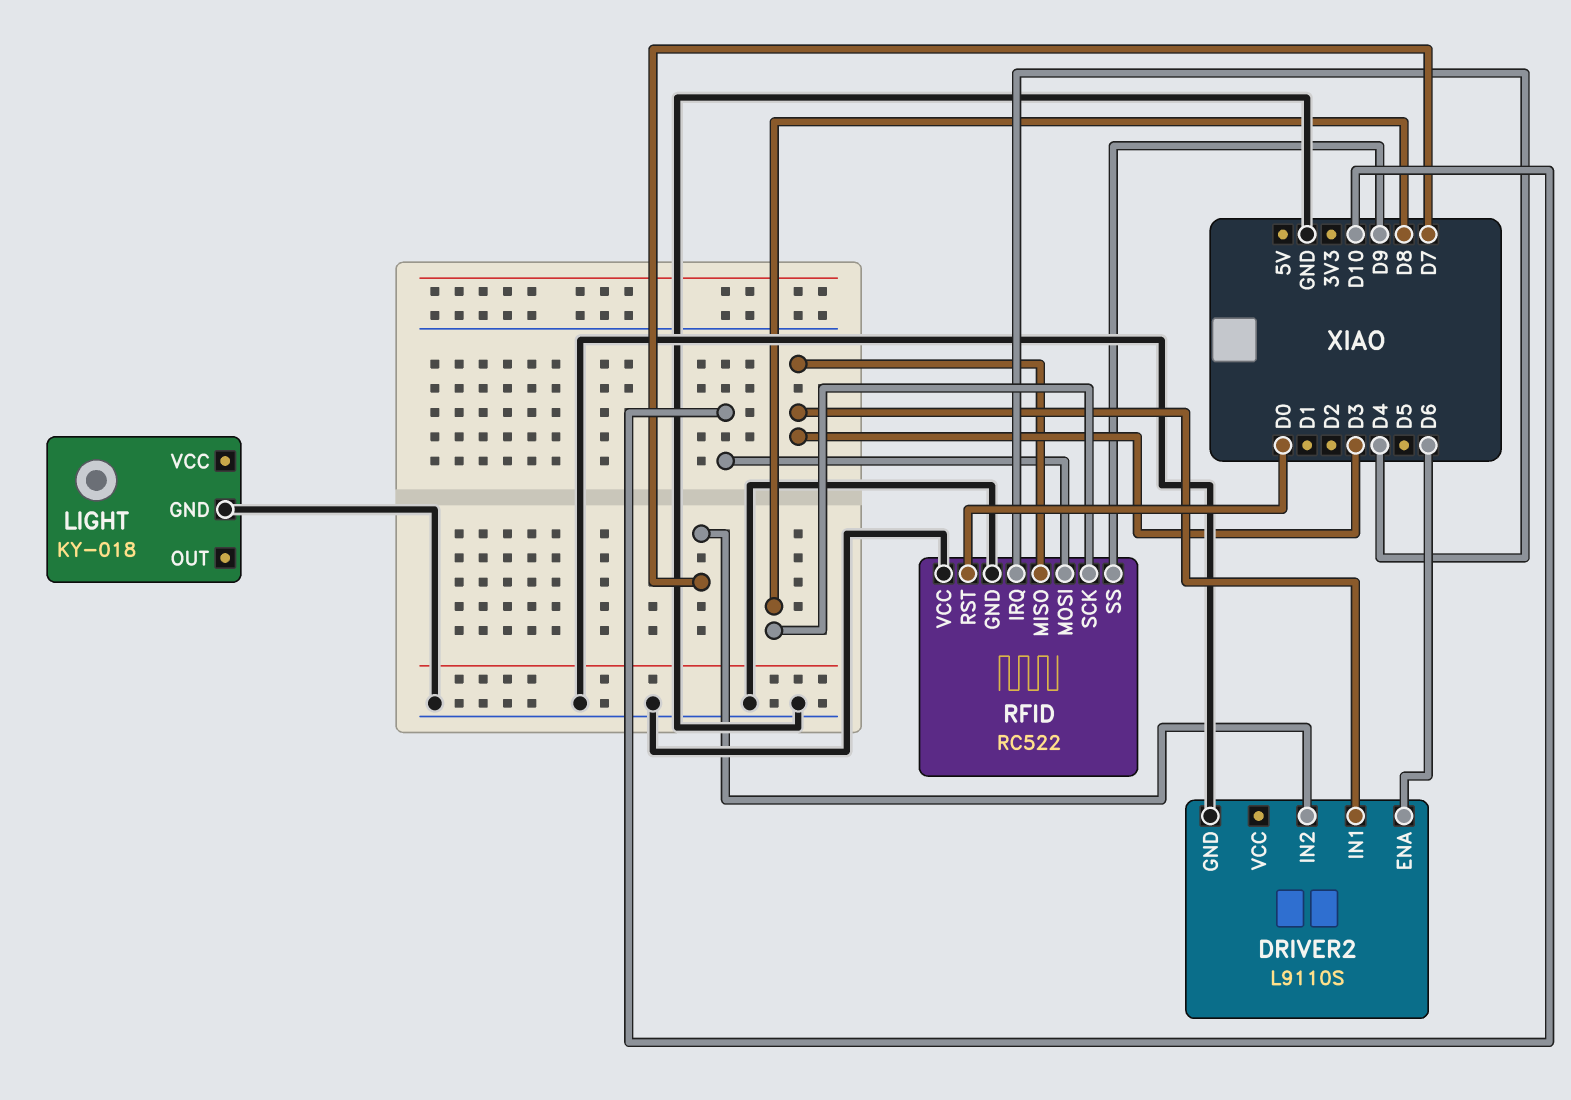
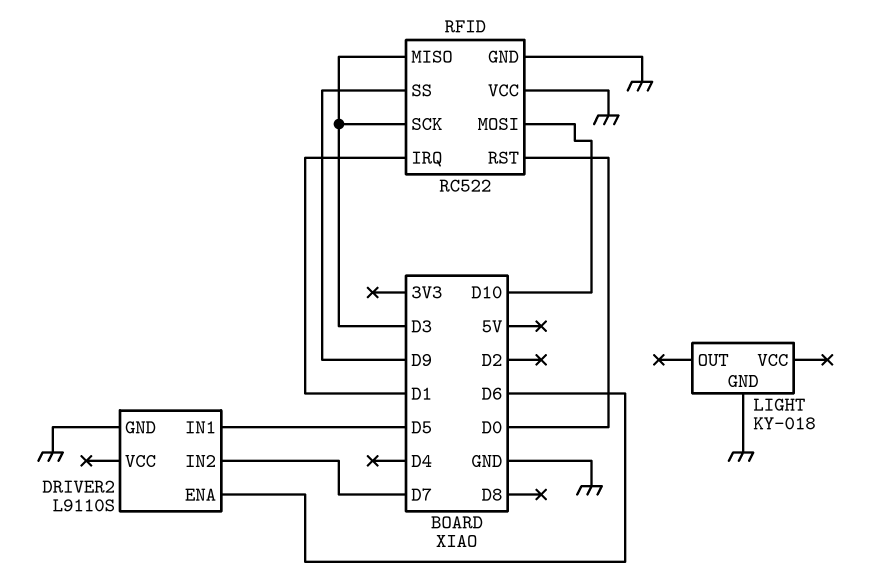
DRIVER2 pin IN1: D3 -> D5
RFID pin IRQ: D4 -> D1
RFID pin SCK: D8 -> D3

